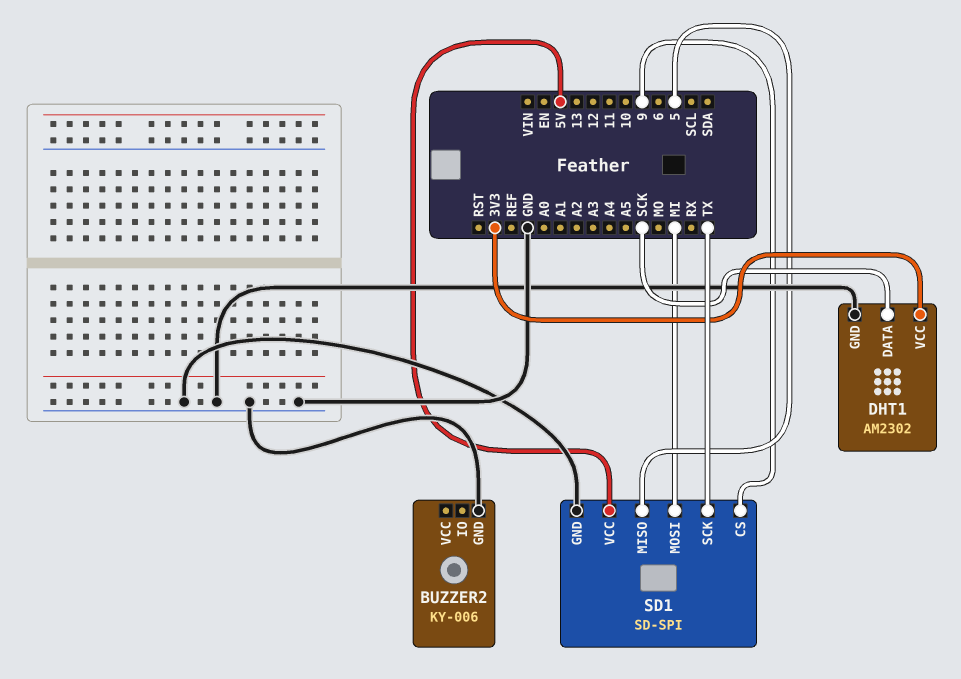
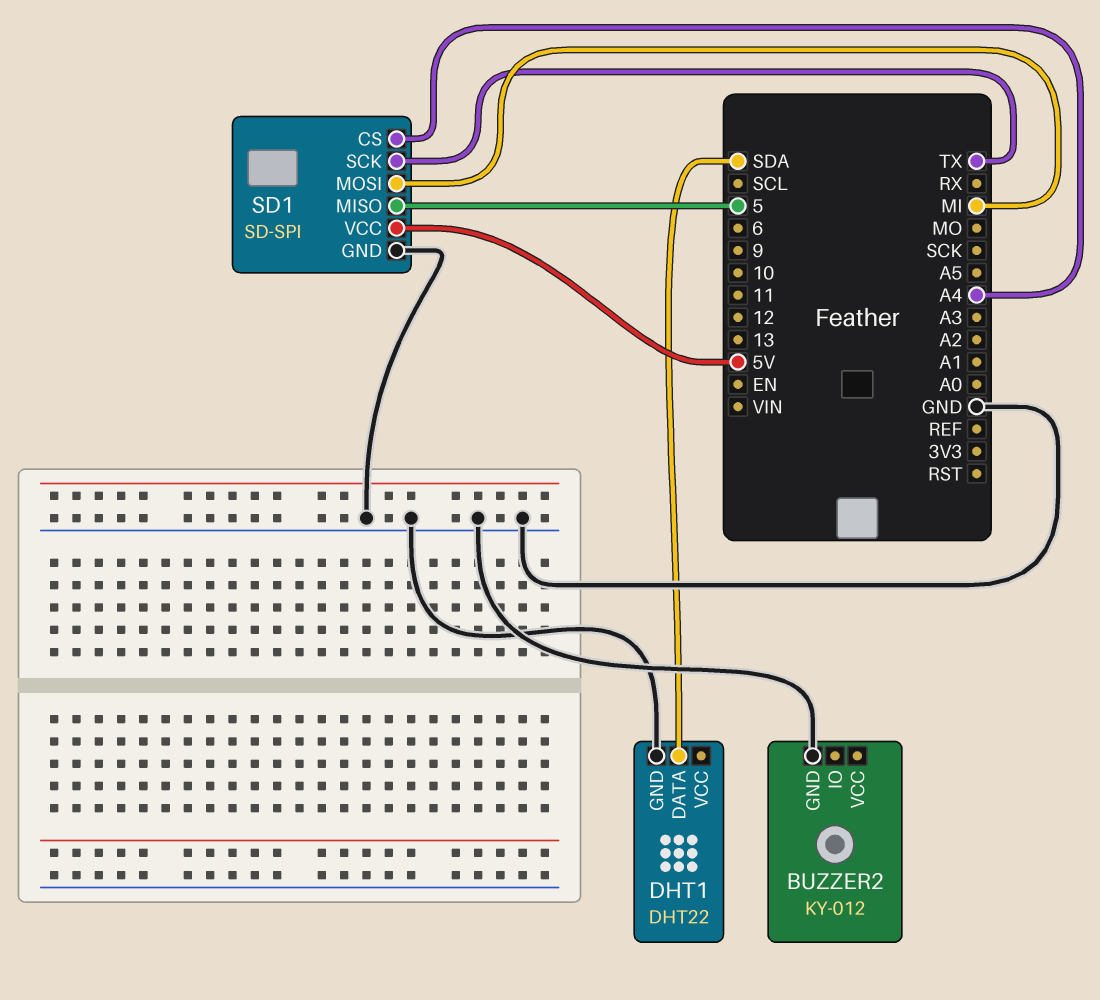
BUZZER2: KY-006 -> KY-012
DHT1: AM2302 -> DHT22
DHT1 pin DATA: SCK -> SDA
DHT1 pin VCC: 3V3 -> none
SD1 pin CS: 9 -> A4

